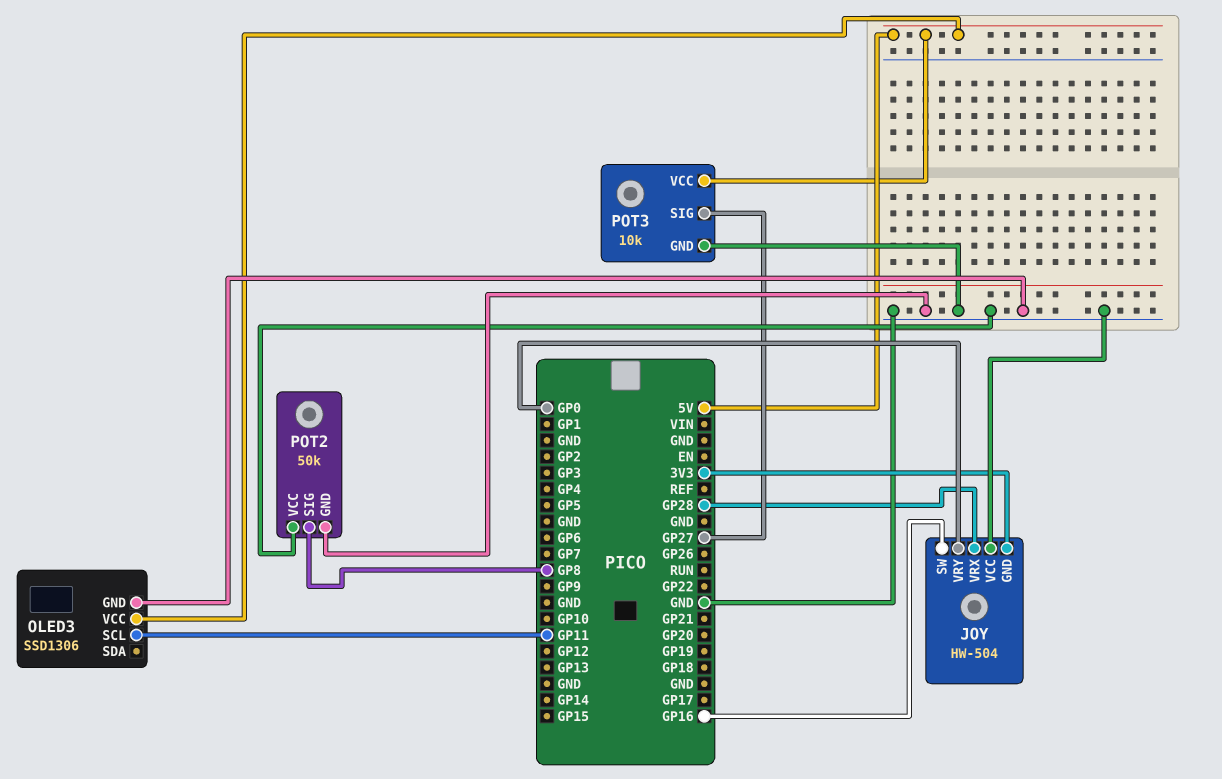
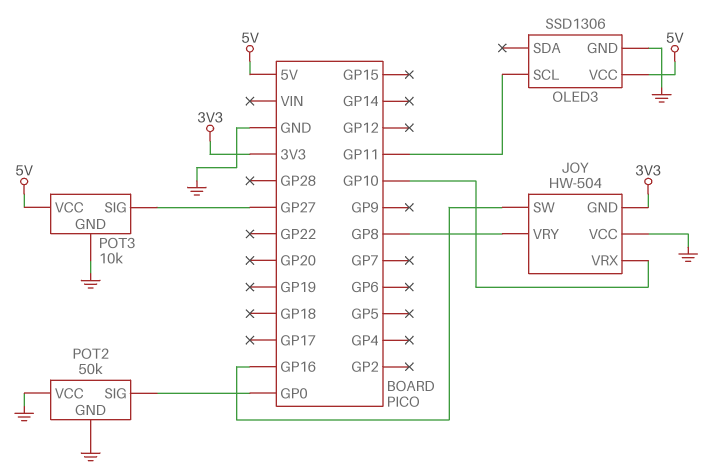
JOY pin VRX: GP28 -> GP10
JOY pin VRY: GP0 -> GP8
POT2 pin SIG: GP8 -> GP0

